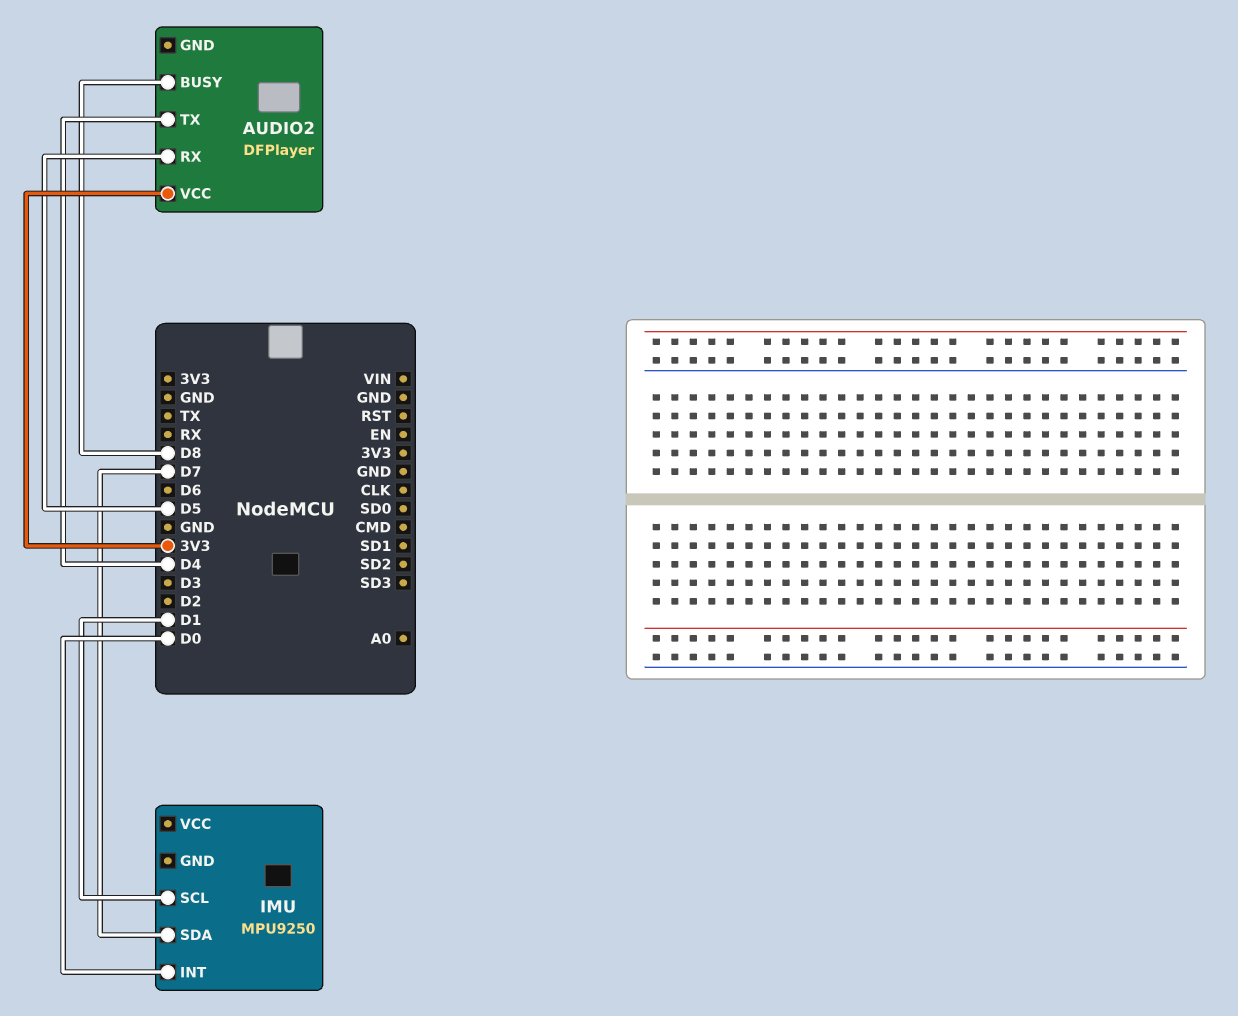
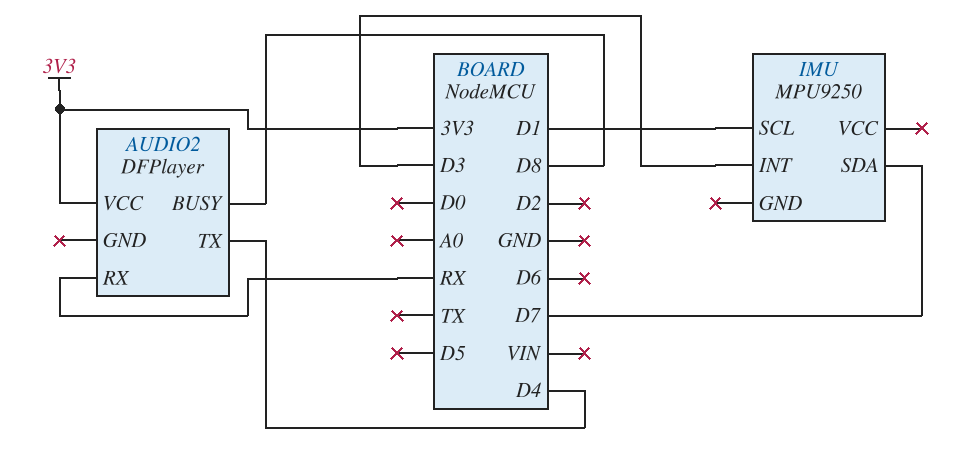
AUDIO2 pin RX: D5 -> RX
IMU pin INT: D0 -> D3

